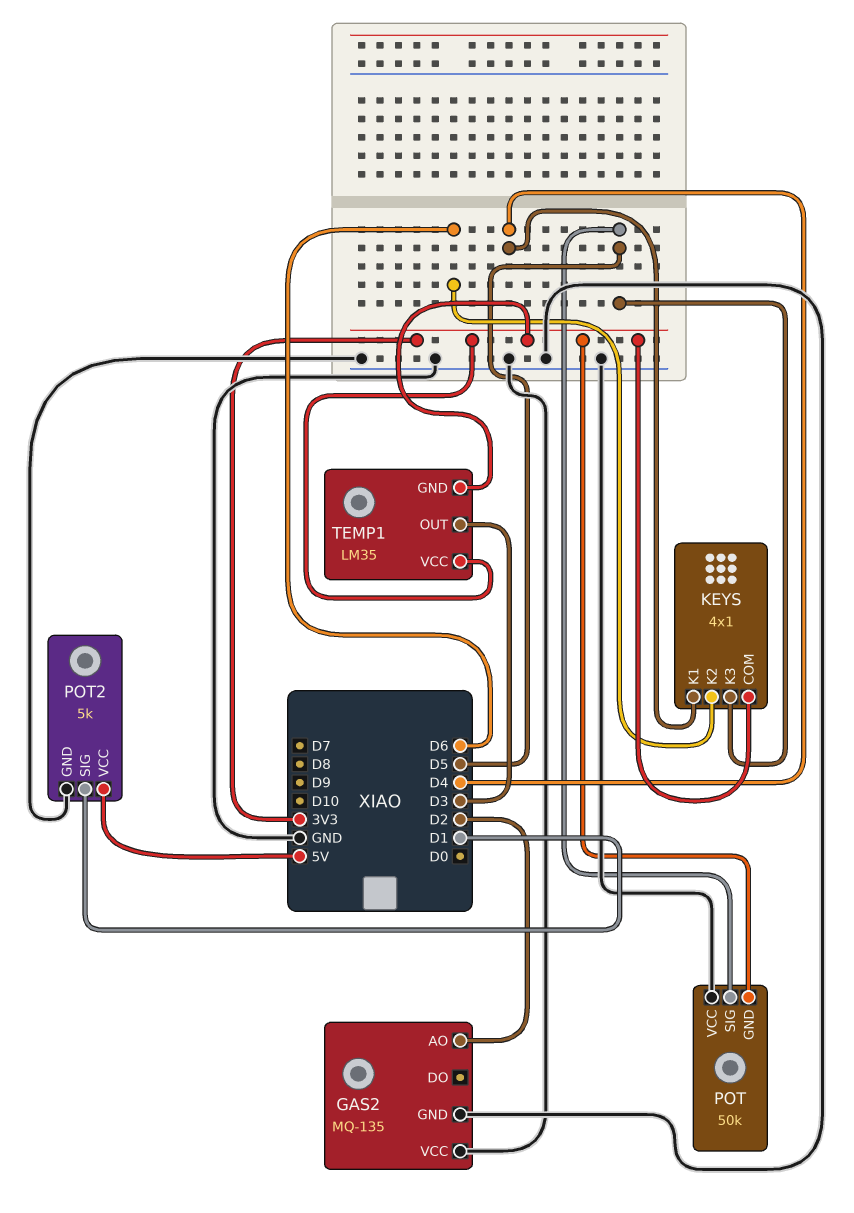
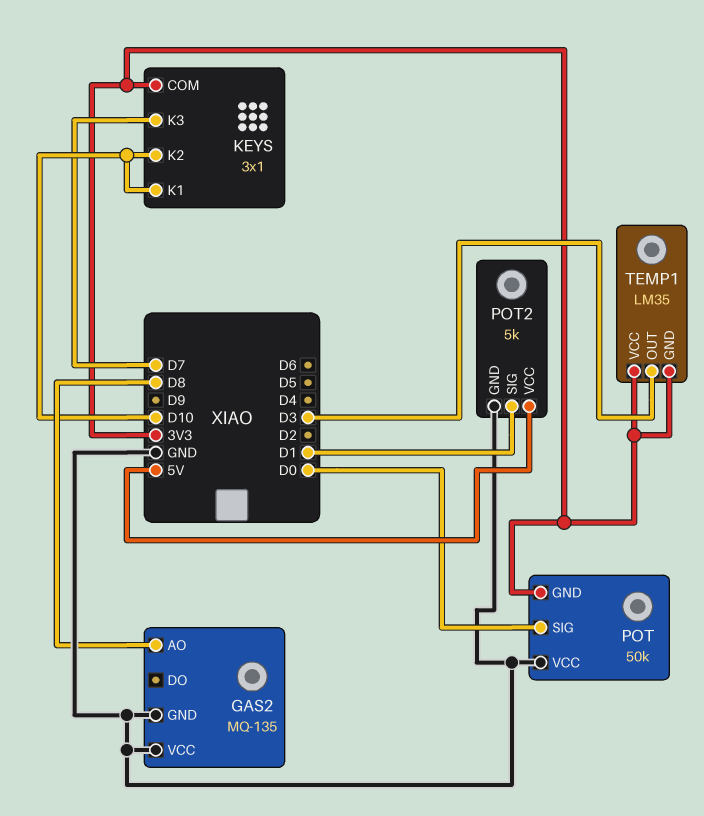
GAS2 pin AO: D2 -> D8
KEYS: 4x1 -> 3x1
KEYS pin K1: D4 -> D10
KEYS pin K2: D6 -> D10
KEYS pin K3: D5 -> D7
POT pin SIG: D5 -> D0

